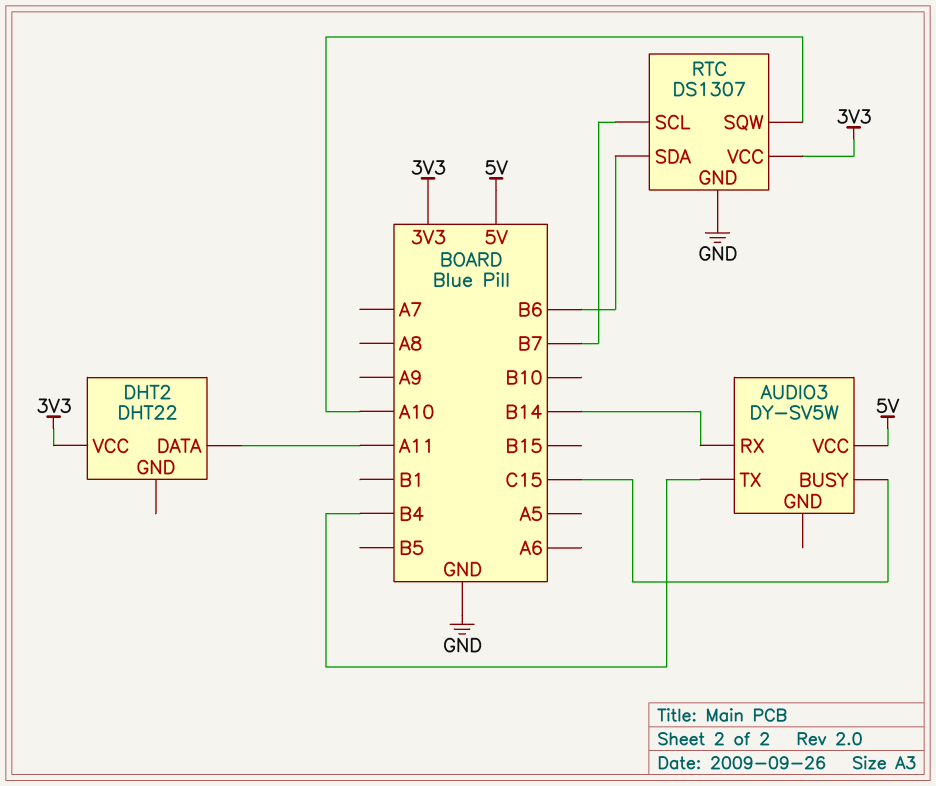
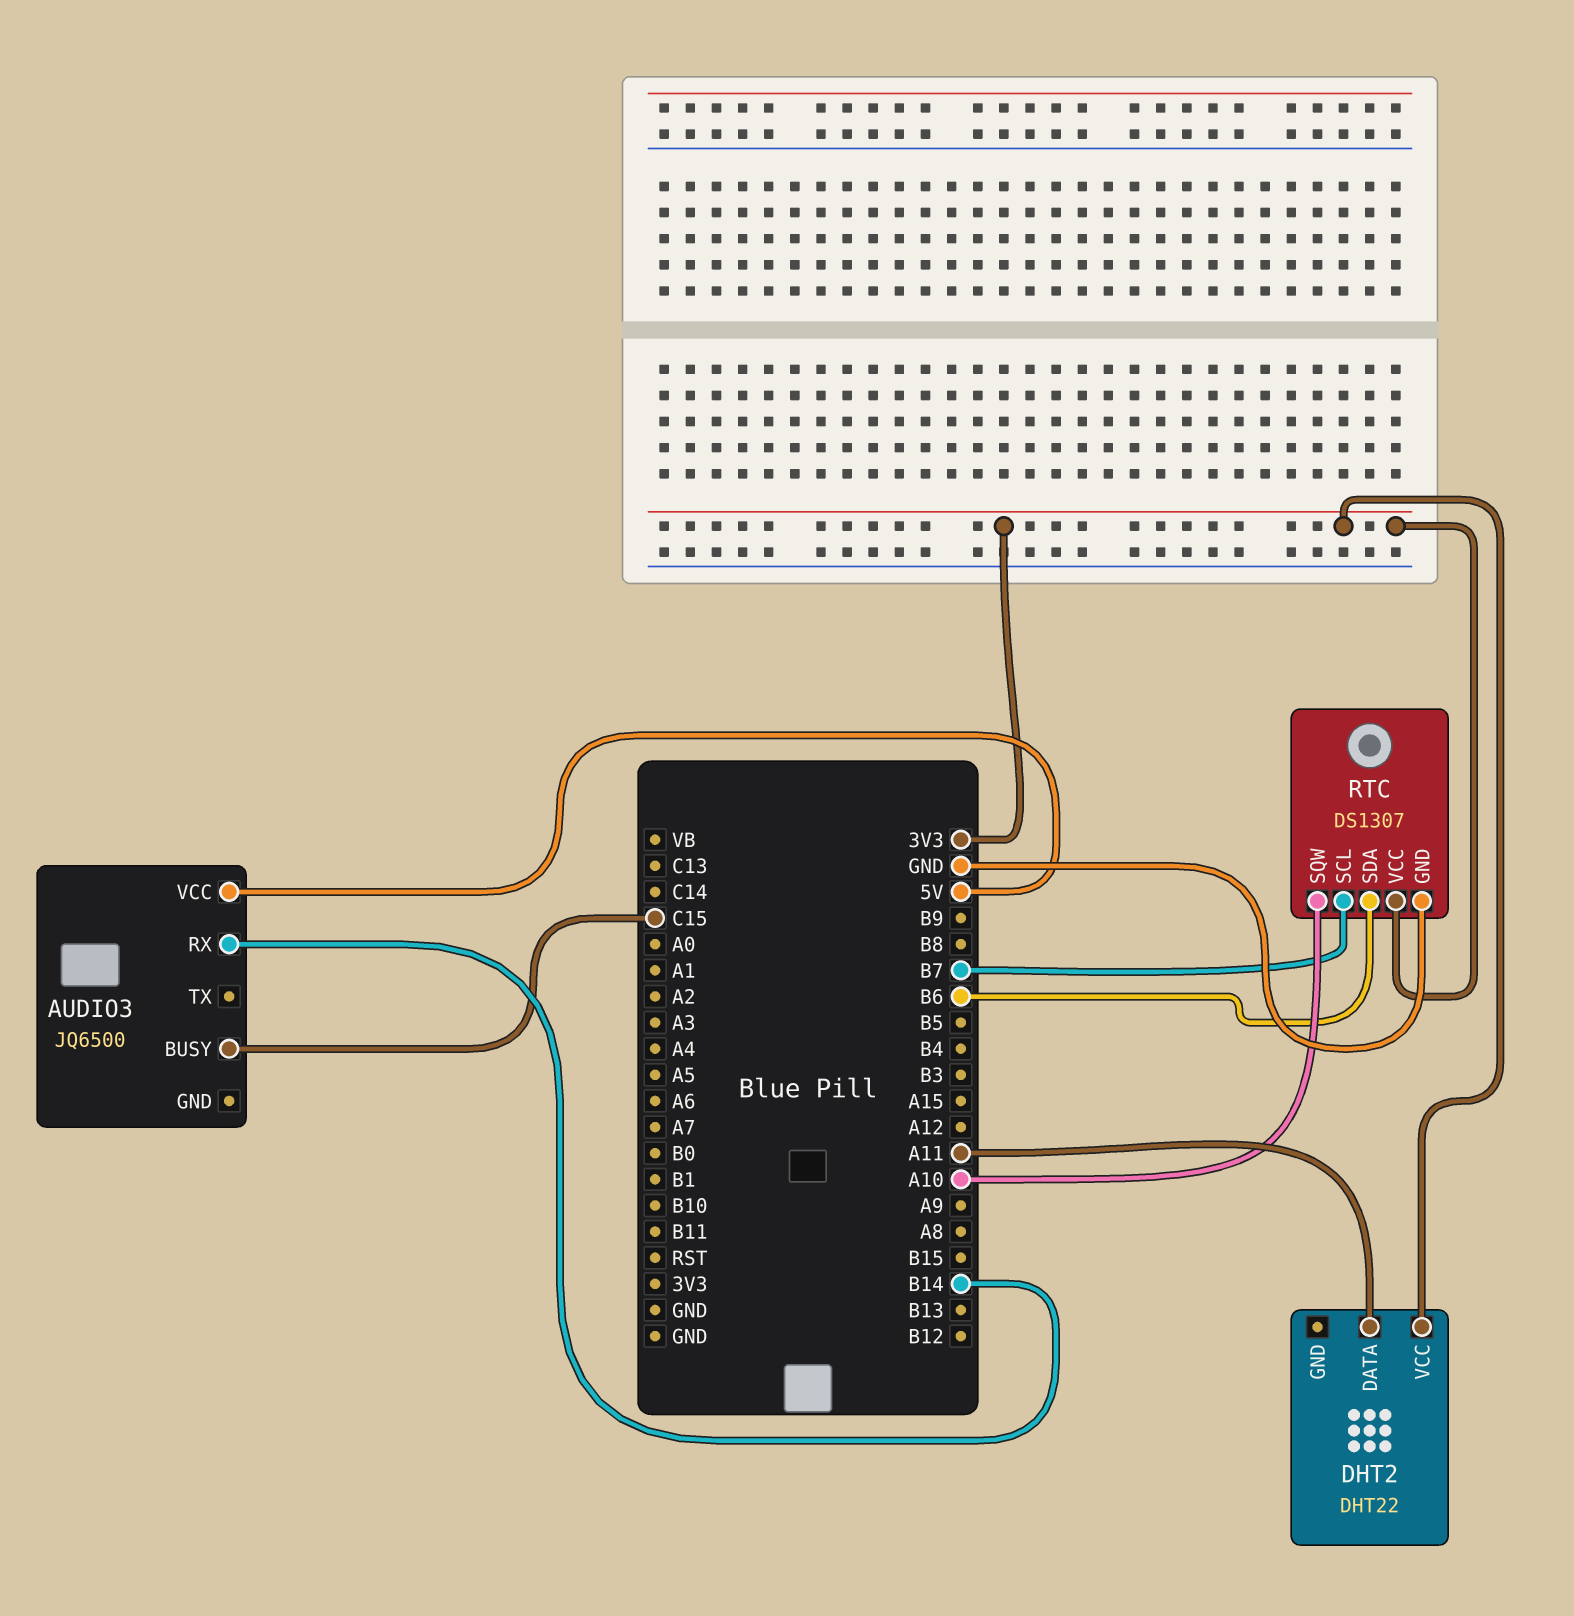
AUDIO3: DY-SV5W -> JQ6500
AUDIO3 pin TX: B4 -> none

